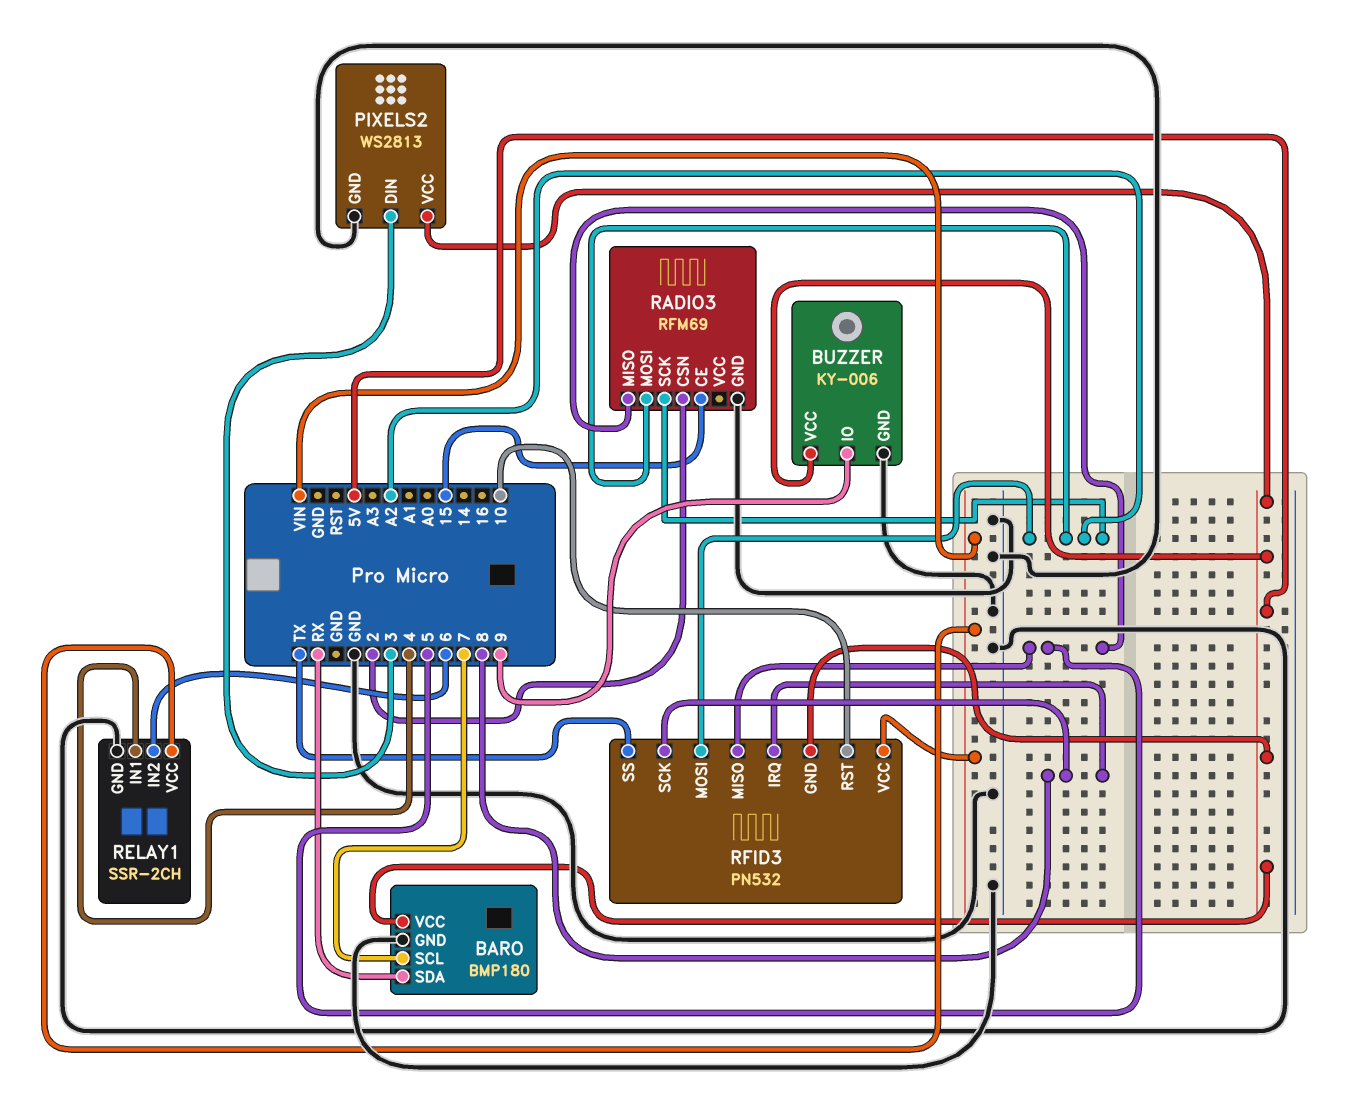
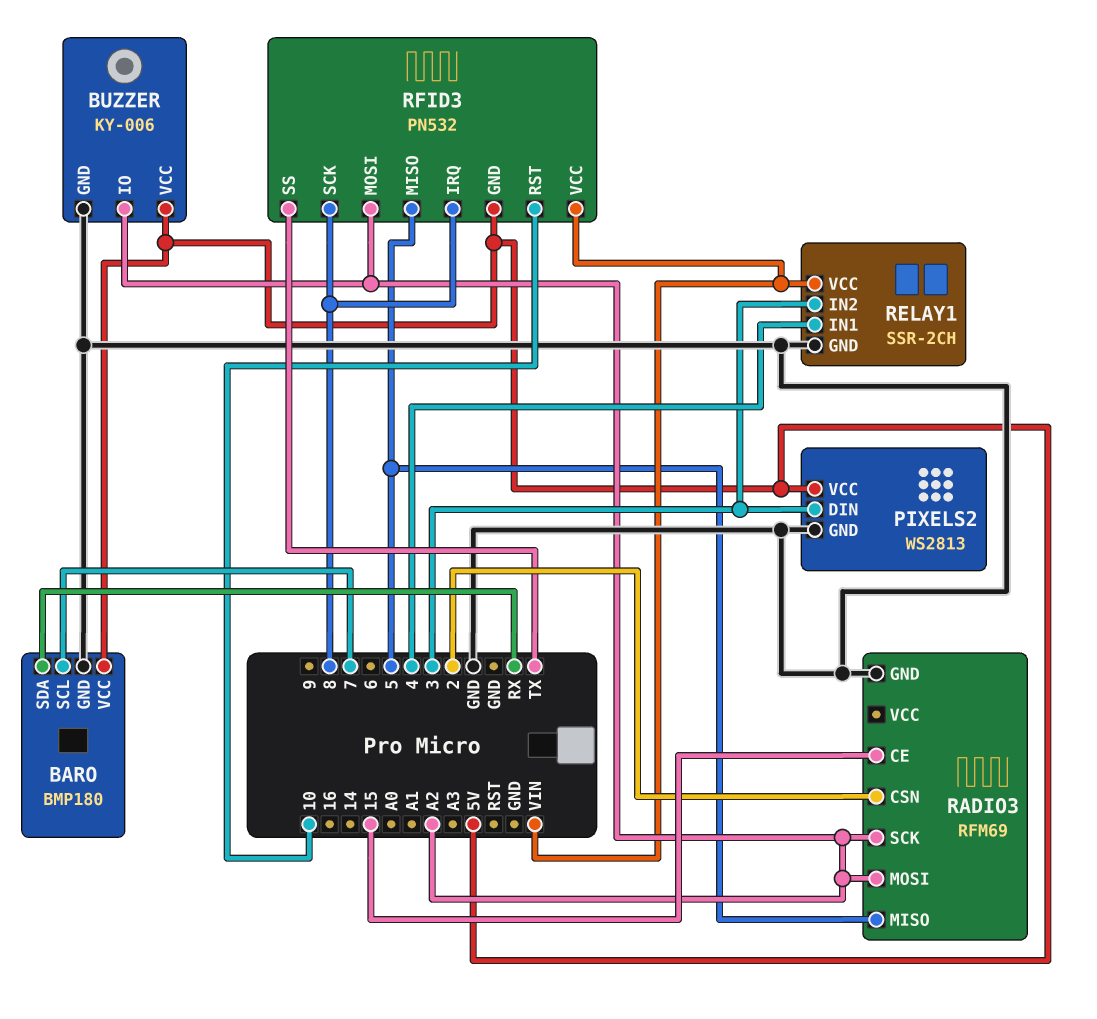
BUZZER pin IO: 9 -> A2
RELAY1 pin IN2: 6 -> 3

